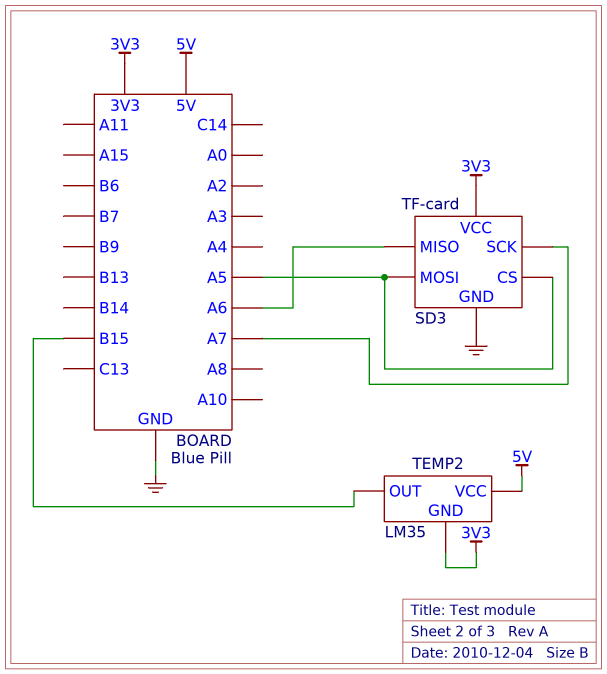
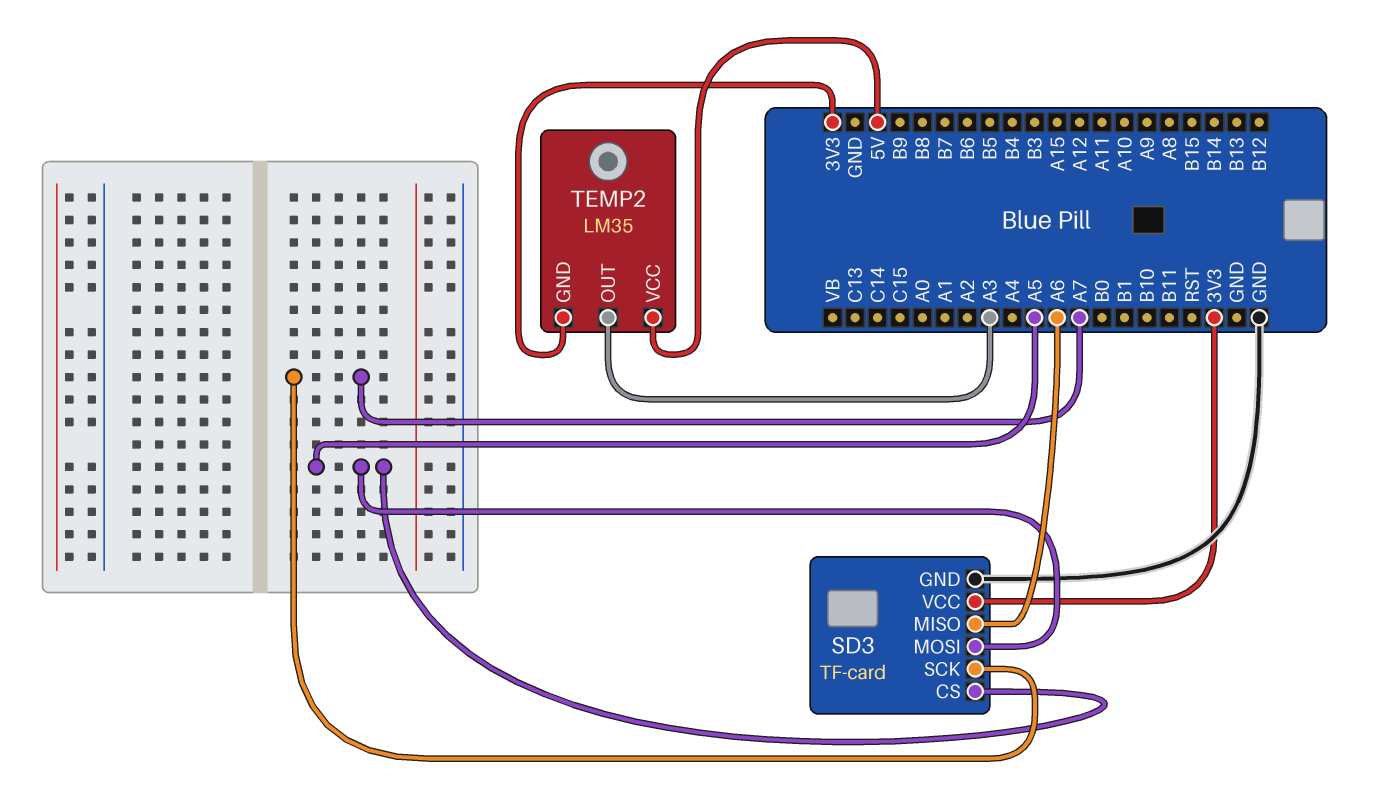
TEMP2 pin OUT: B15 -> A3

